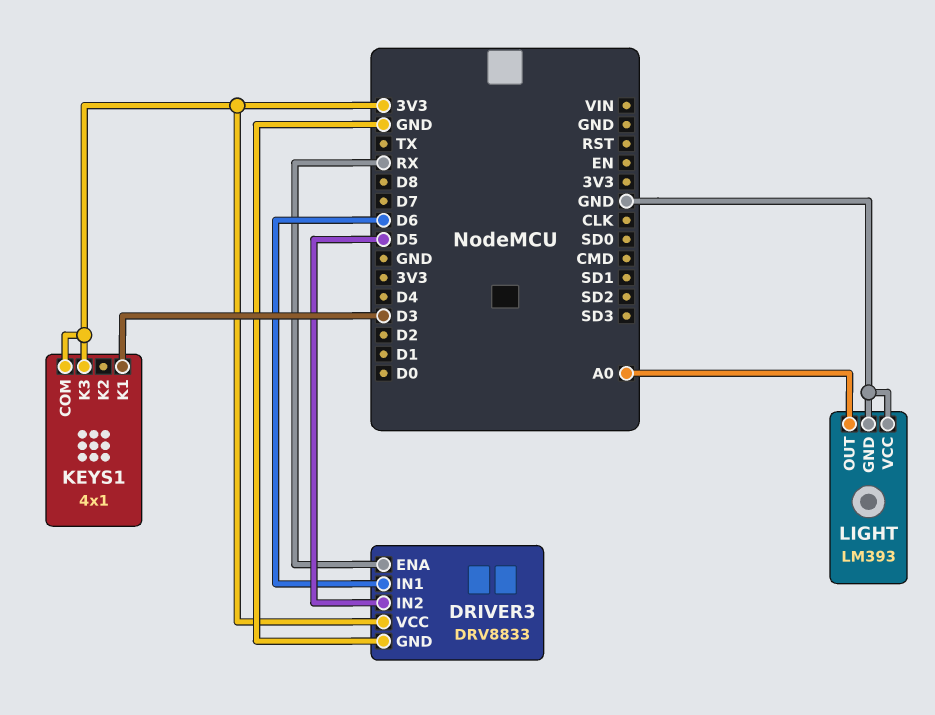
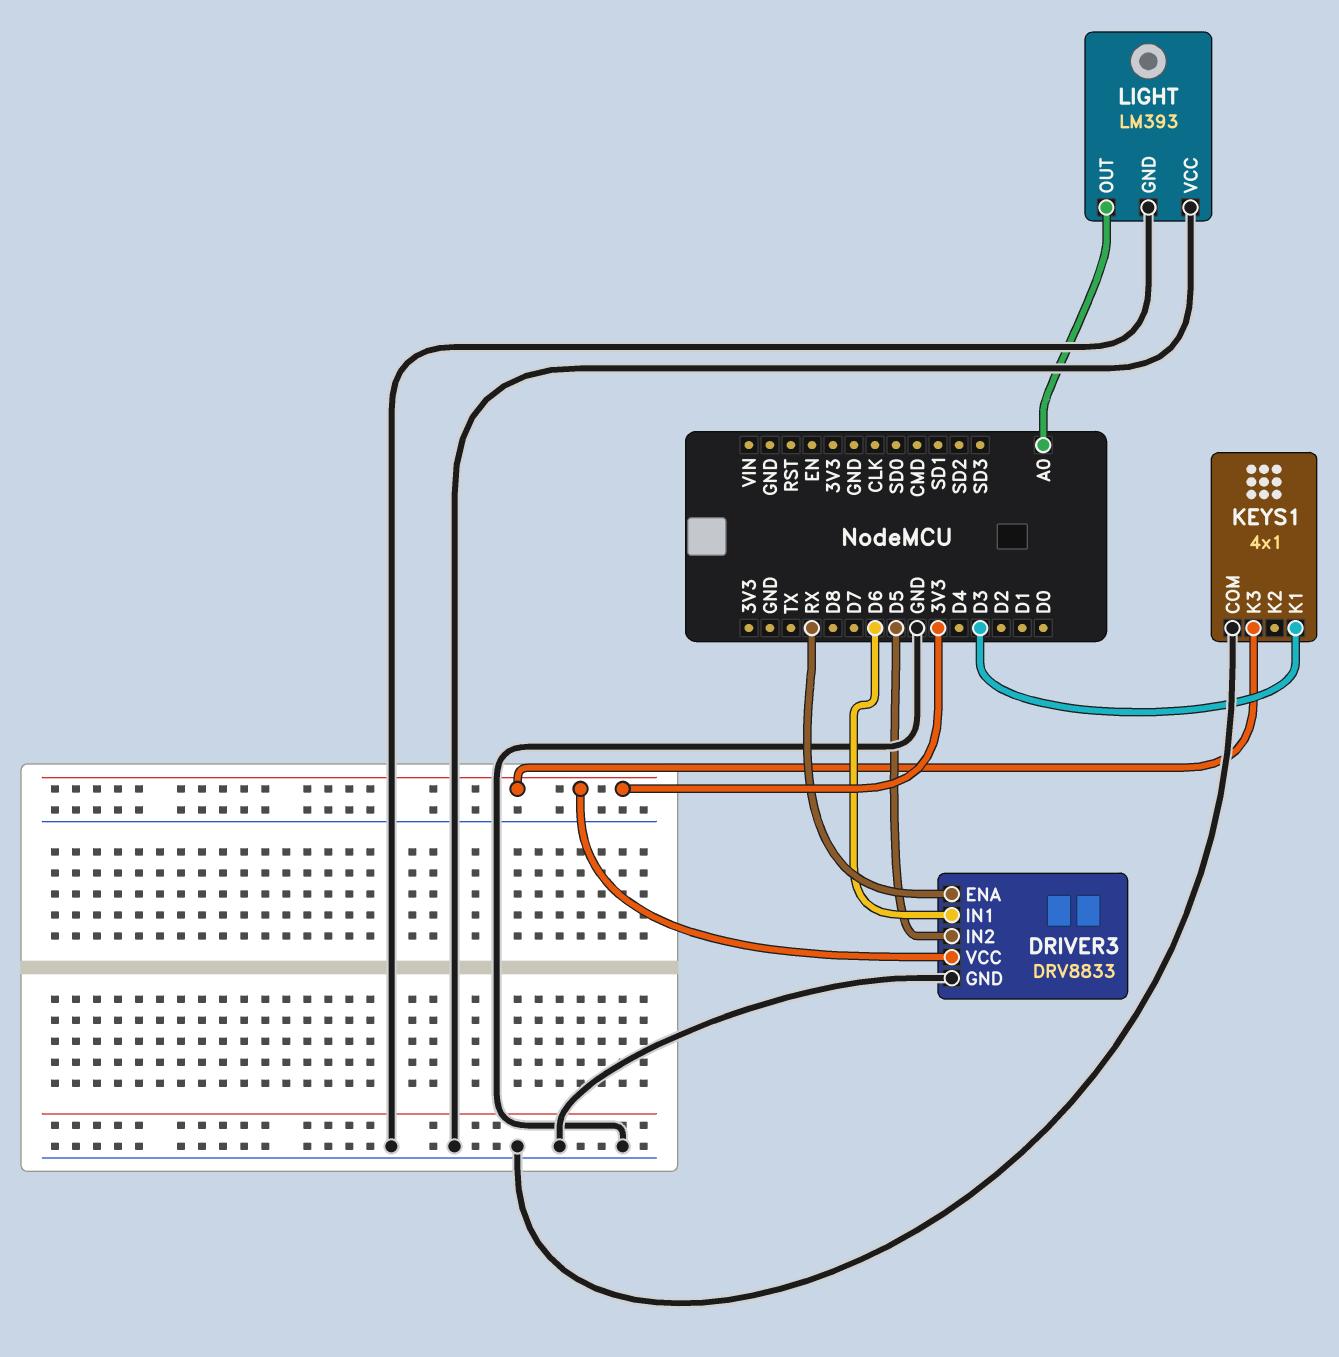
KEYS1 pin COM: 3V3 -> GND

